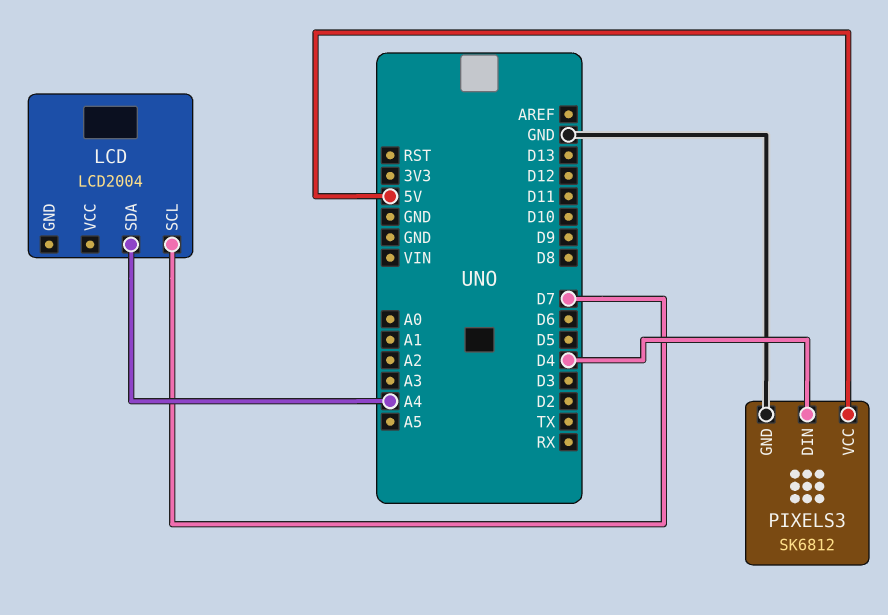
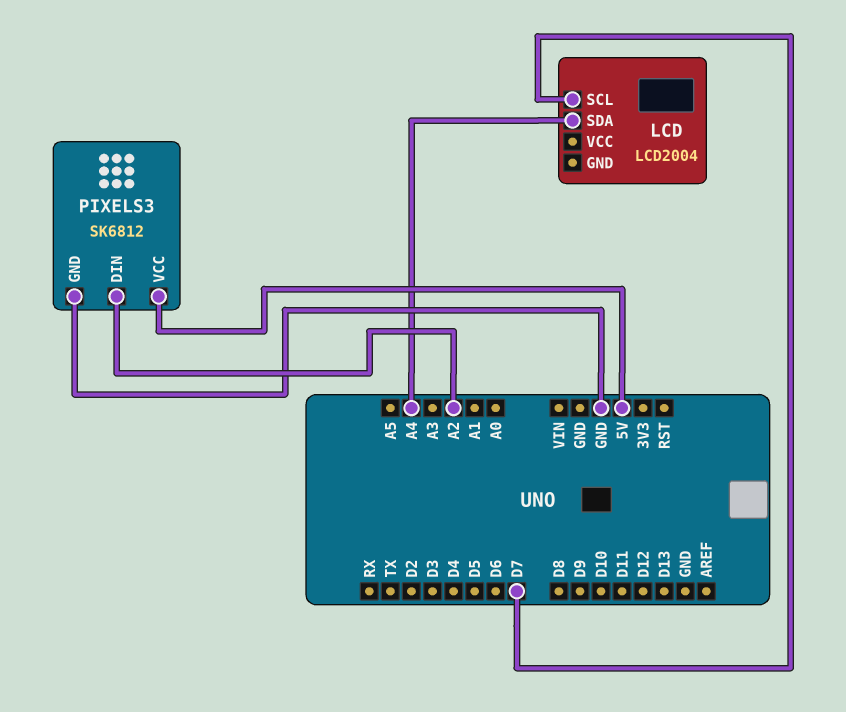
PIXELS3 pin DIN: D4 -> A2

